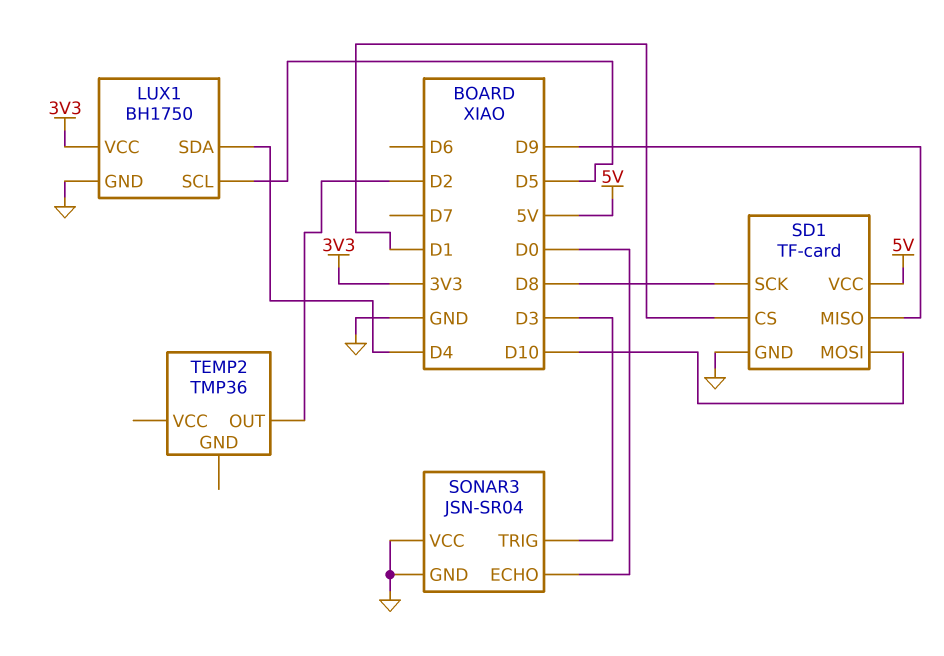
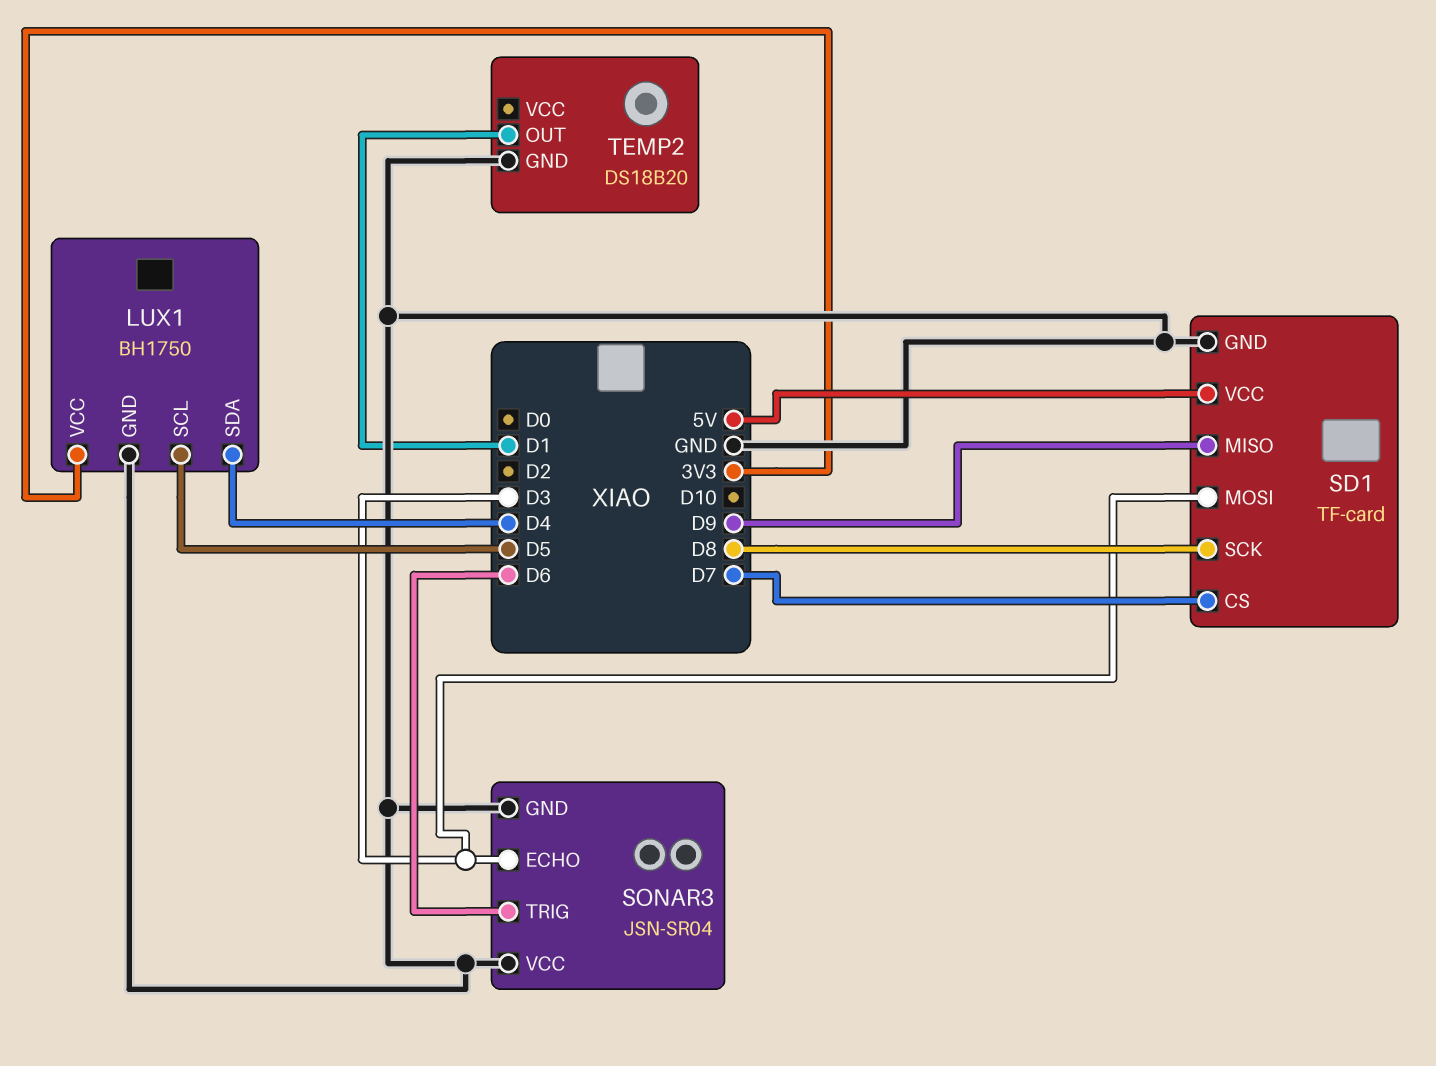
SD1 pin CS: D1 -> D7
SD1 pin MOSI: D10 -> D3
SONAR3 pin ECHO: D0 -> D3
SONAR3 pin TRIG: D3 -> D6
TEMP2: TMP36 -> DS18B20
TEMP2 pin GND: none -> GND
TEMP2 pin OUT: D2 -> D1

